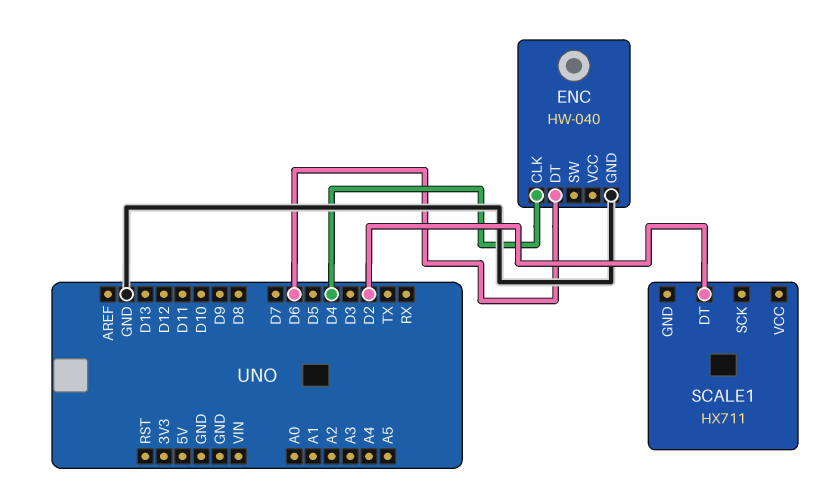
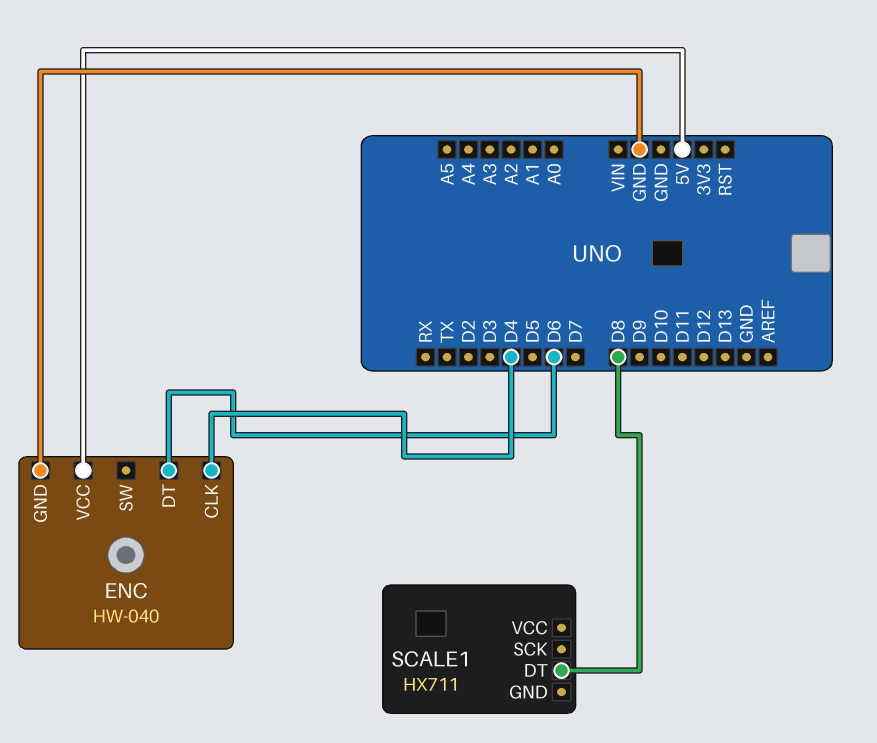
ENC pin VCC: none -> 5V
SCALE1 pin DT: D2 -> D8

